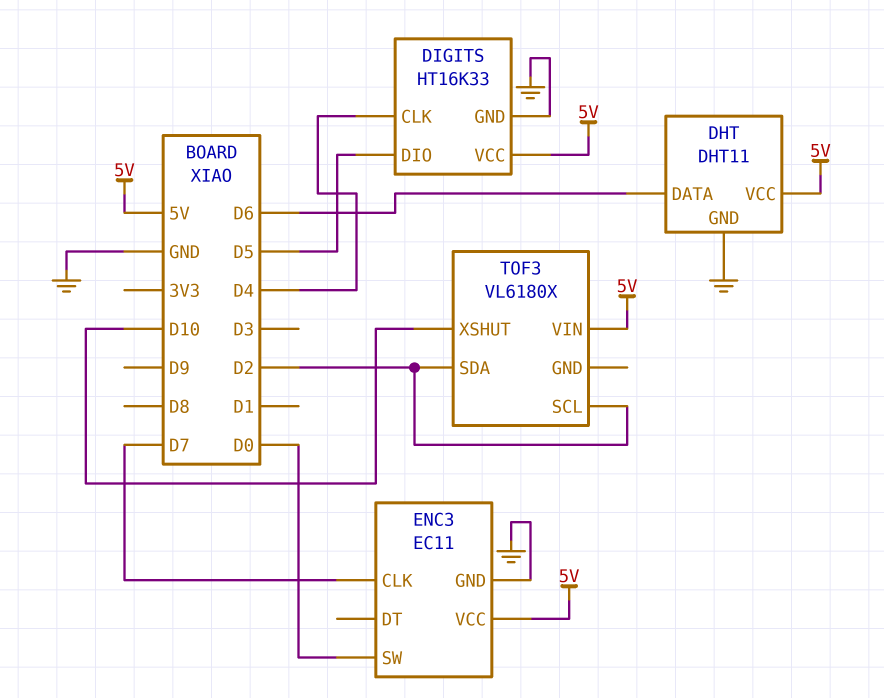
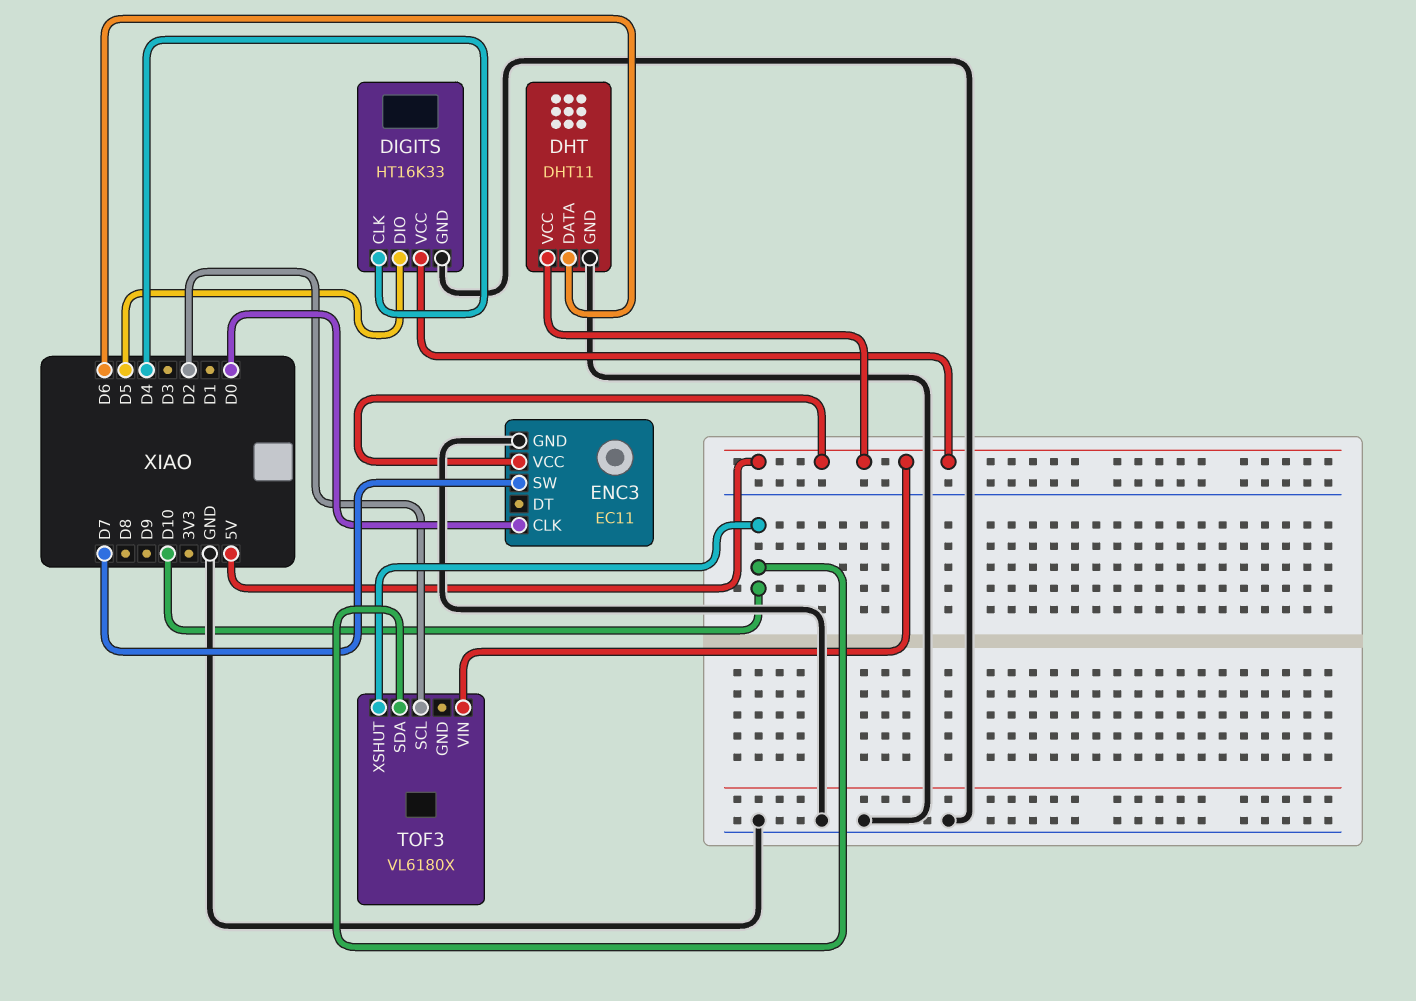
ENC3 pin CLK: D7 -> D0
ENC3 pin SW: D0 -> D7
TOF3 pin SDA: D2 -> D10

